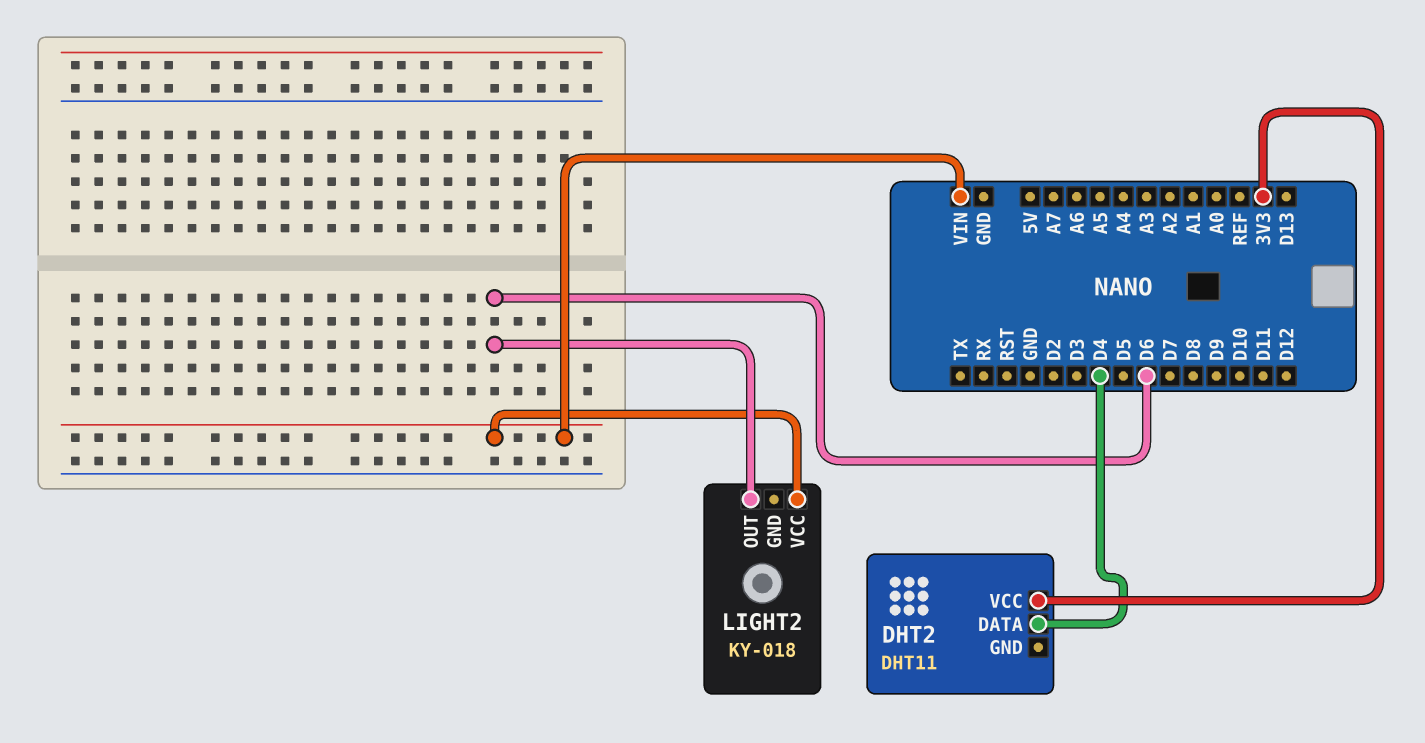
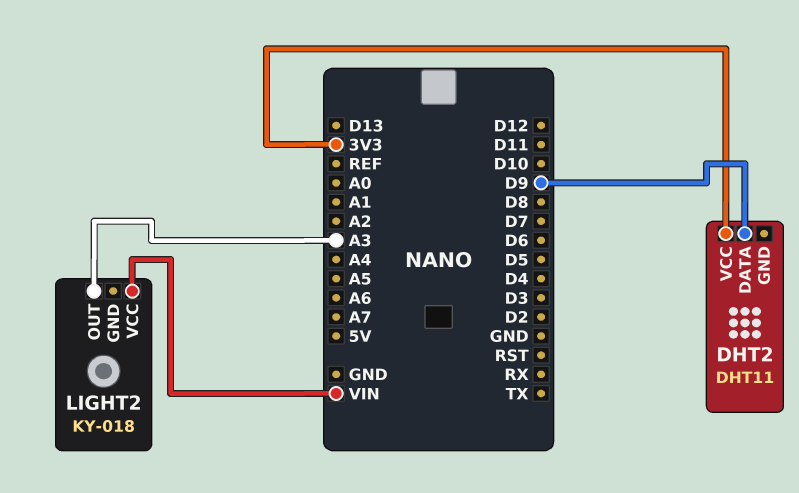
DHT2 pin DATA: D4 -> D9
LIGHT2 pin OUT: D6 -> A3

